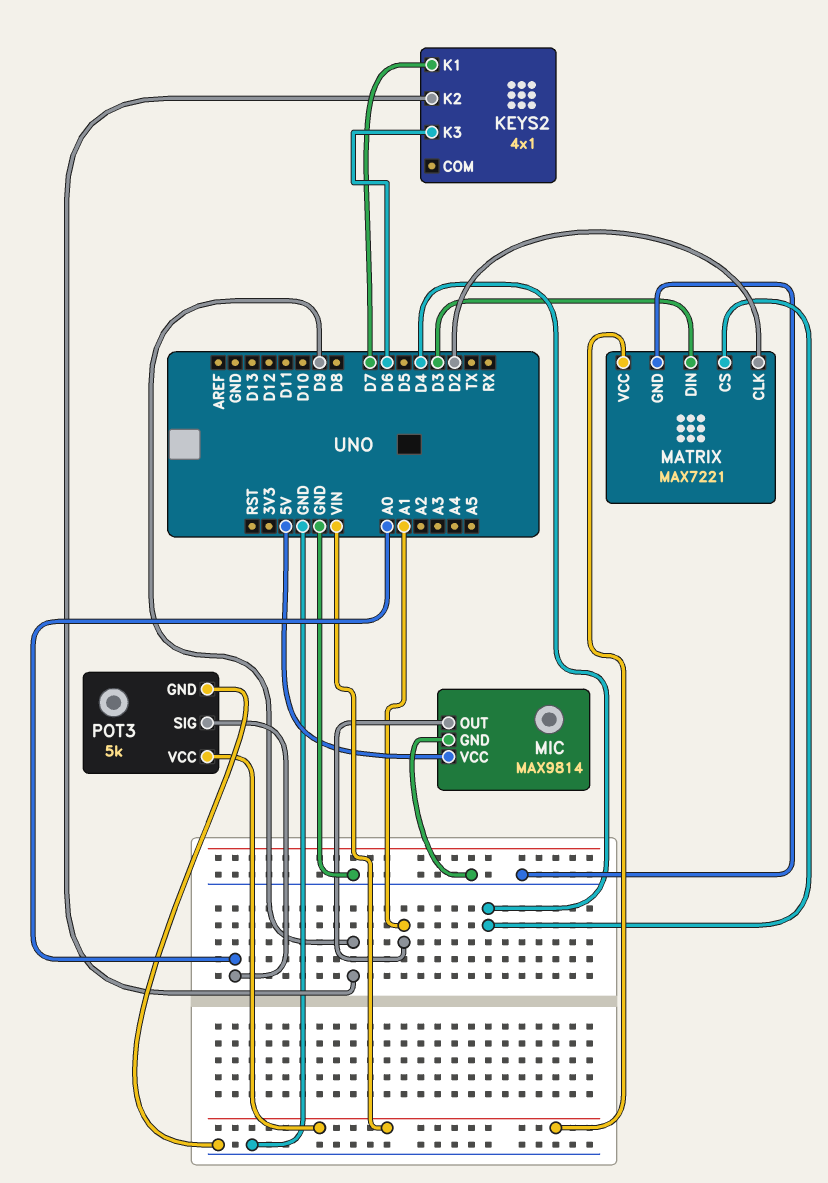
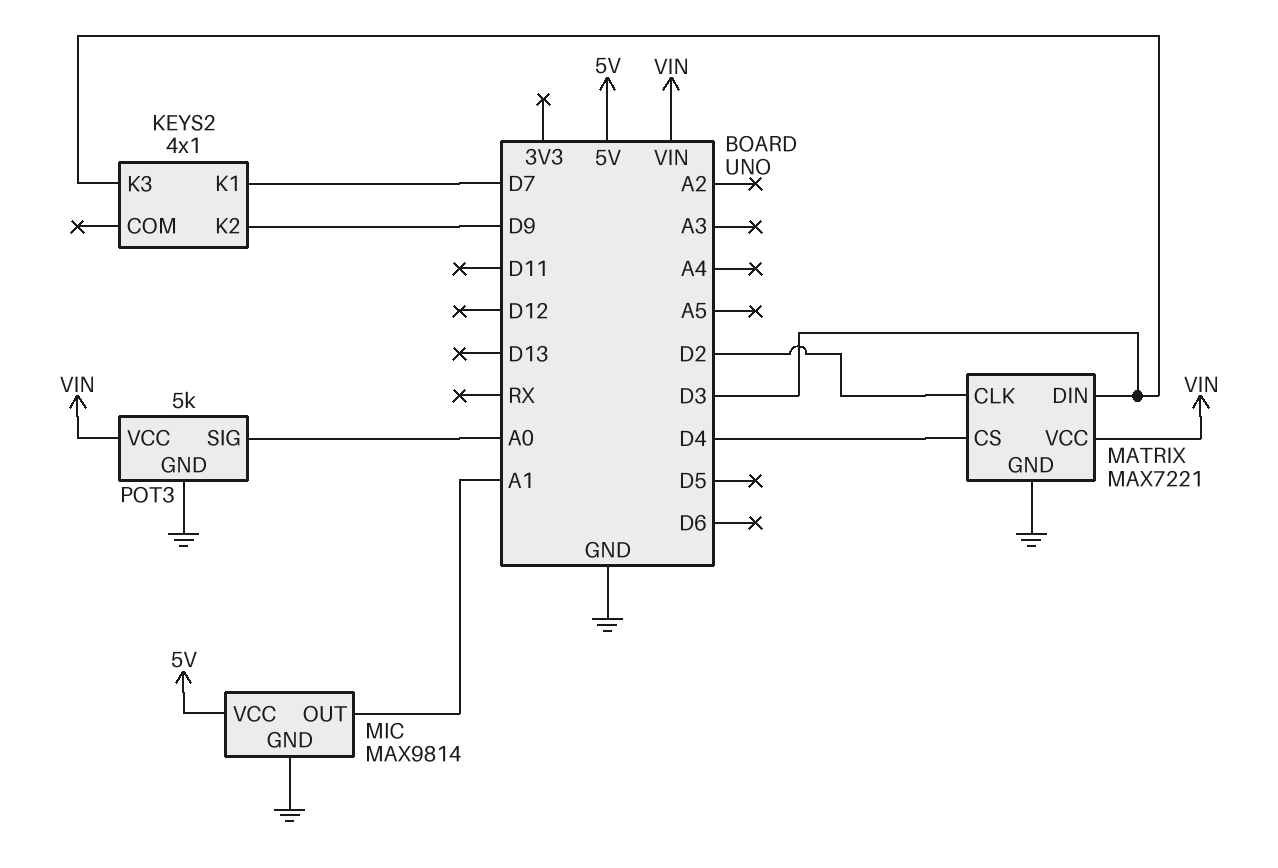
KEYS2 pin K3: D6 -> D3

